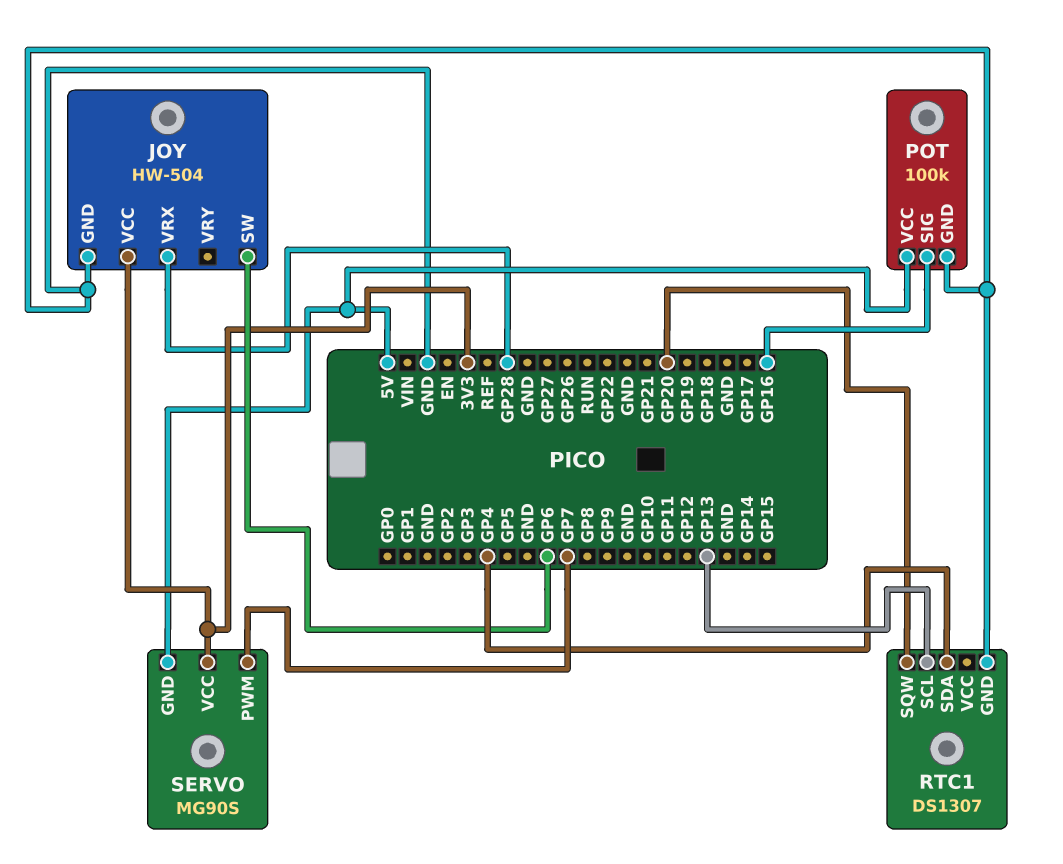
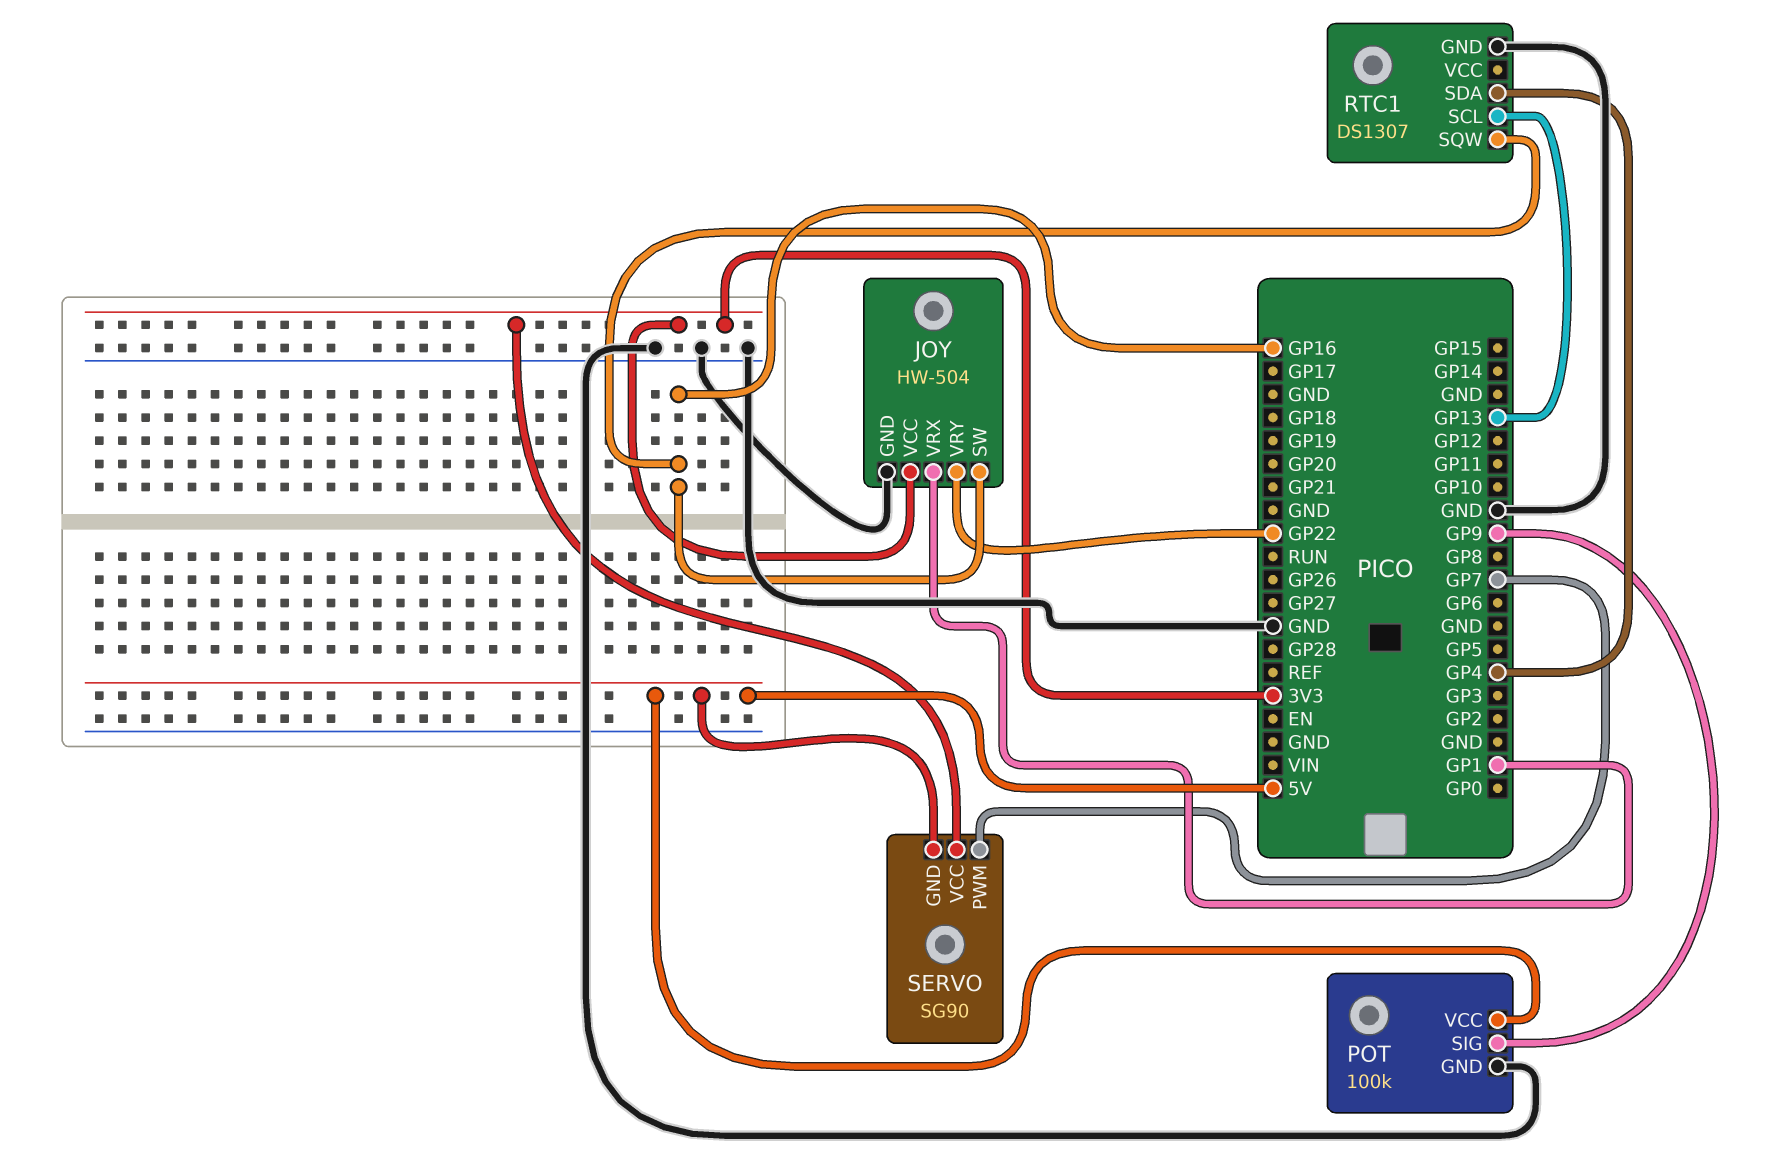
JOY pin SW: GP6 -> GP16
JOY pin VRX: GP28 -> GP1
JOY pin VRY: none -> GP22
POT pin SIG: GP16 -> GP9
RTC1 pin SQW: GP20 -> GP16
SERVO: MG90S -> SG90

